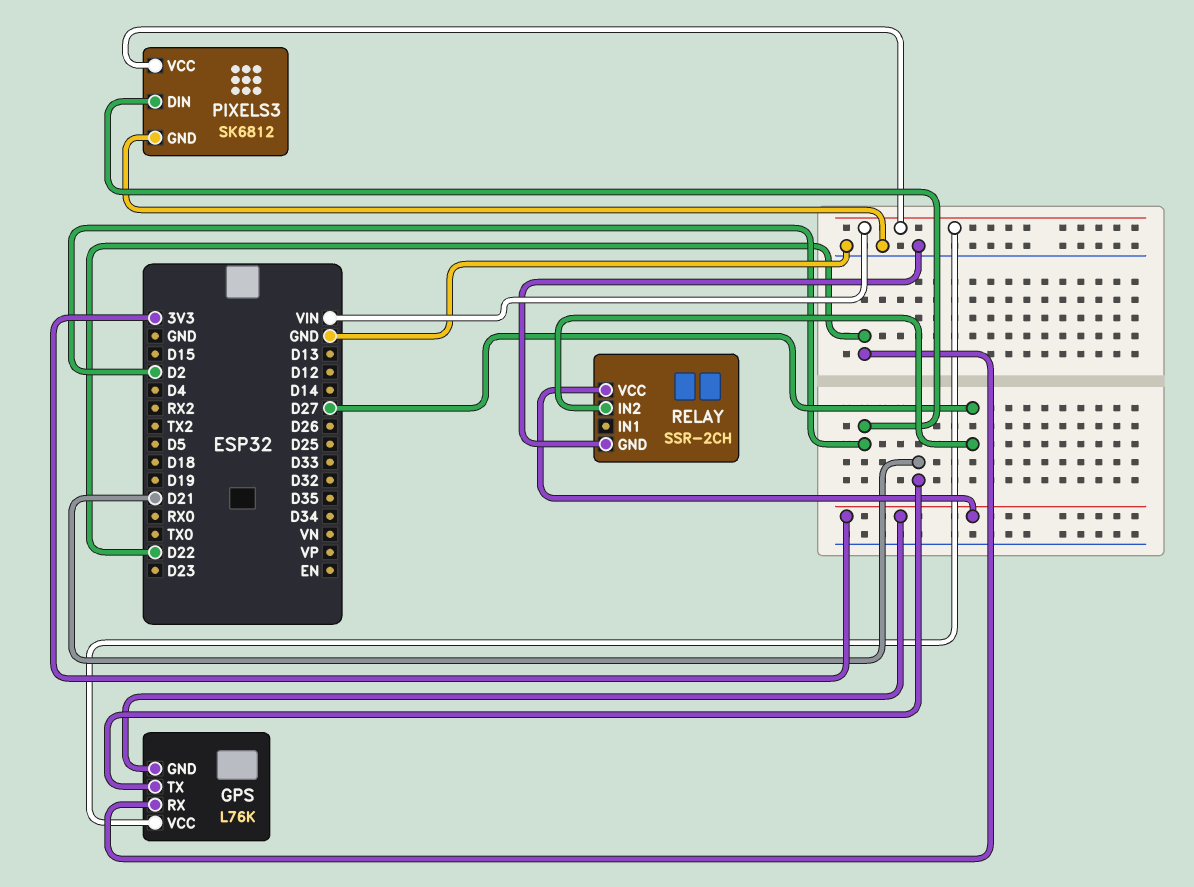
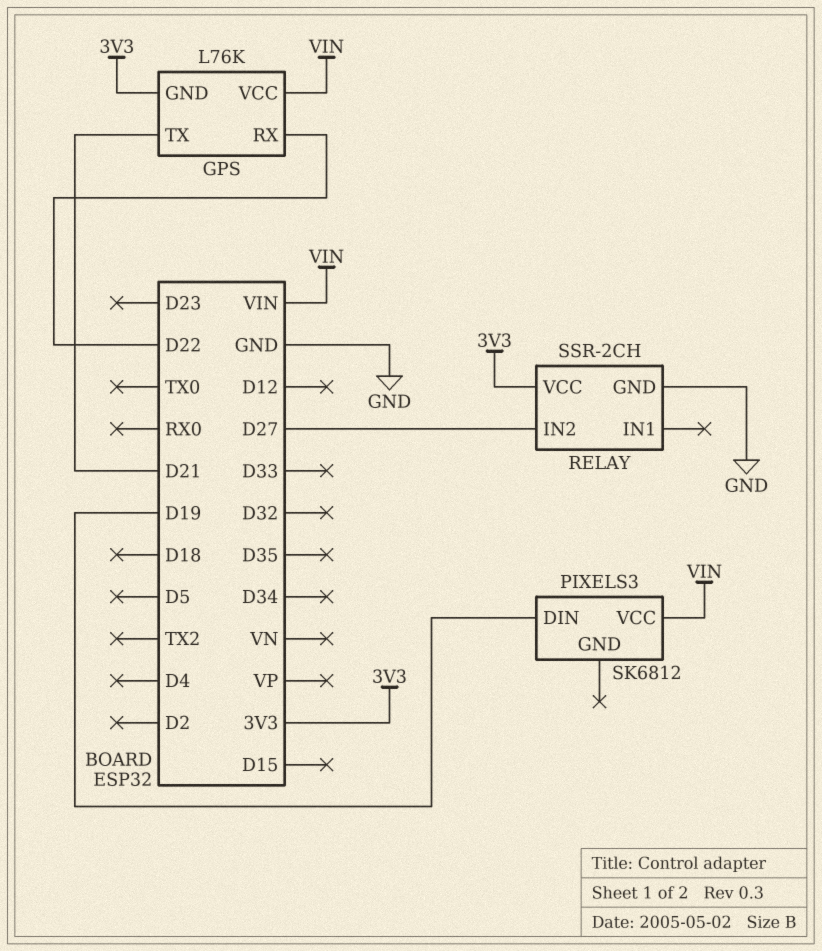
PIXELS3 pin DIN: D2 -> D19
PIXELS3 pin GND: GND -> none

